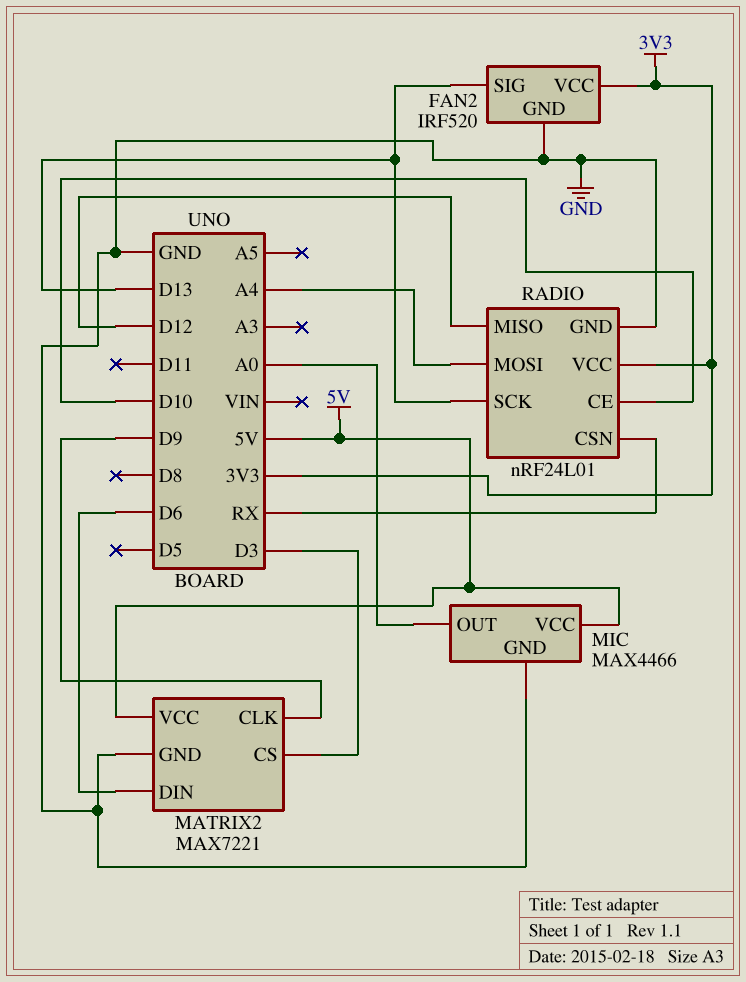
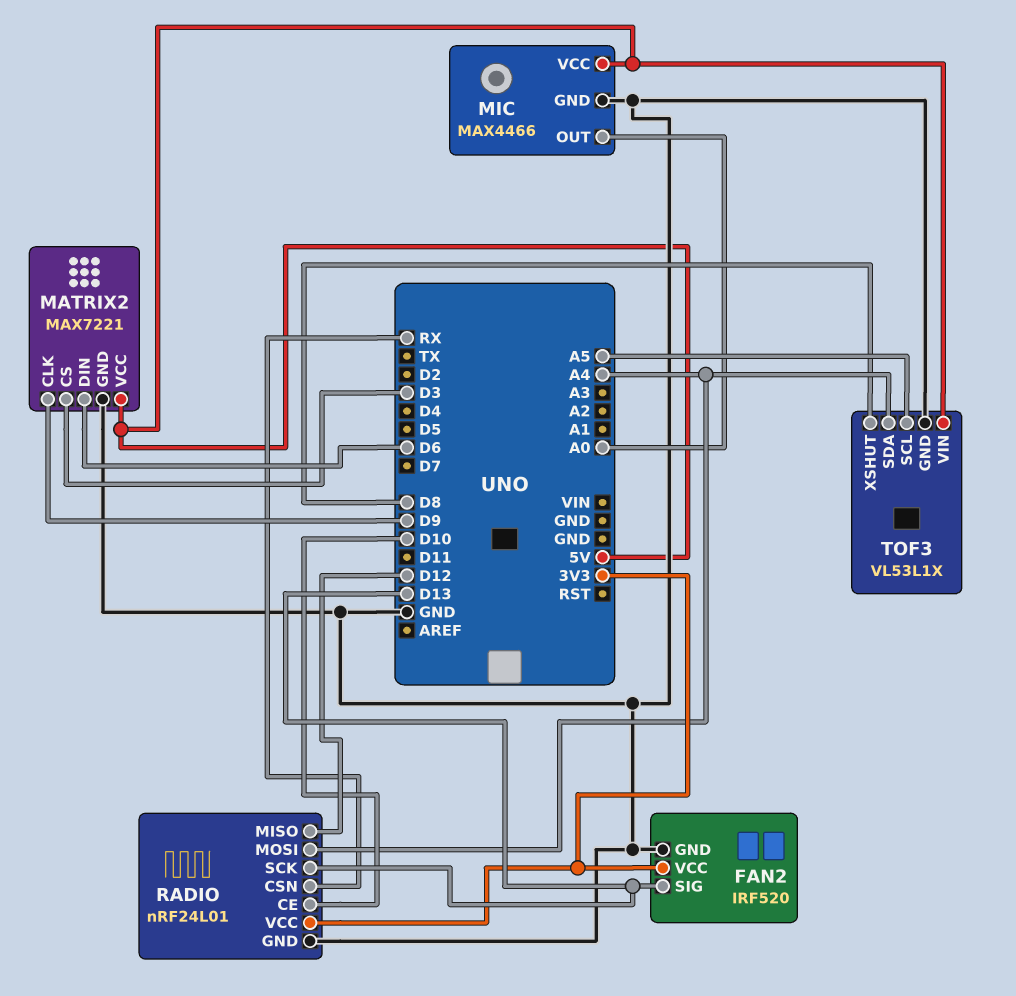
TOF3: none -> VL53L1X
TOF3 pin GND: none -> GND
TOF3 pin SCL: none -> A5
TOF3 pin SDA: none -> A4
TOF3 pin VIN: none -> 5V
TOF3 pin XSHUT: none -> D8

